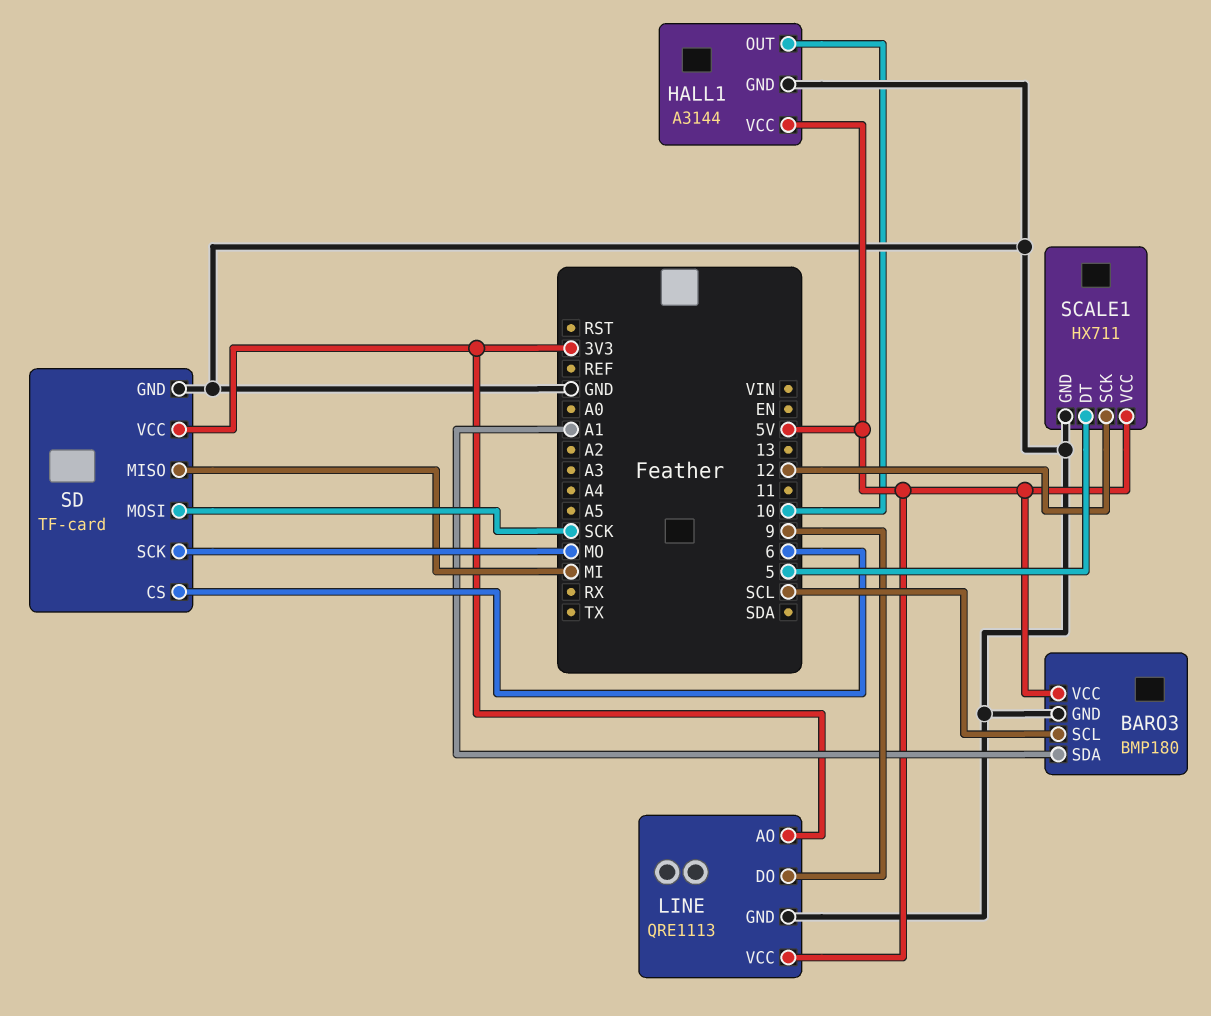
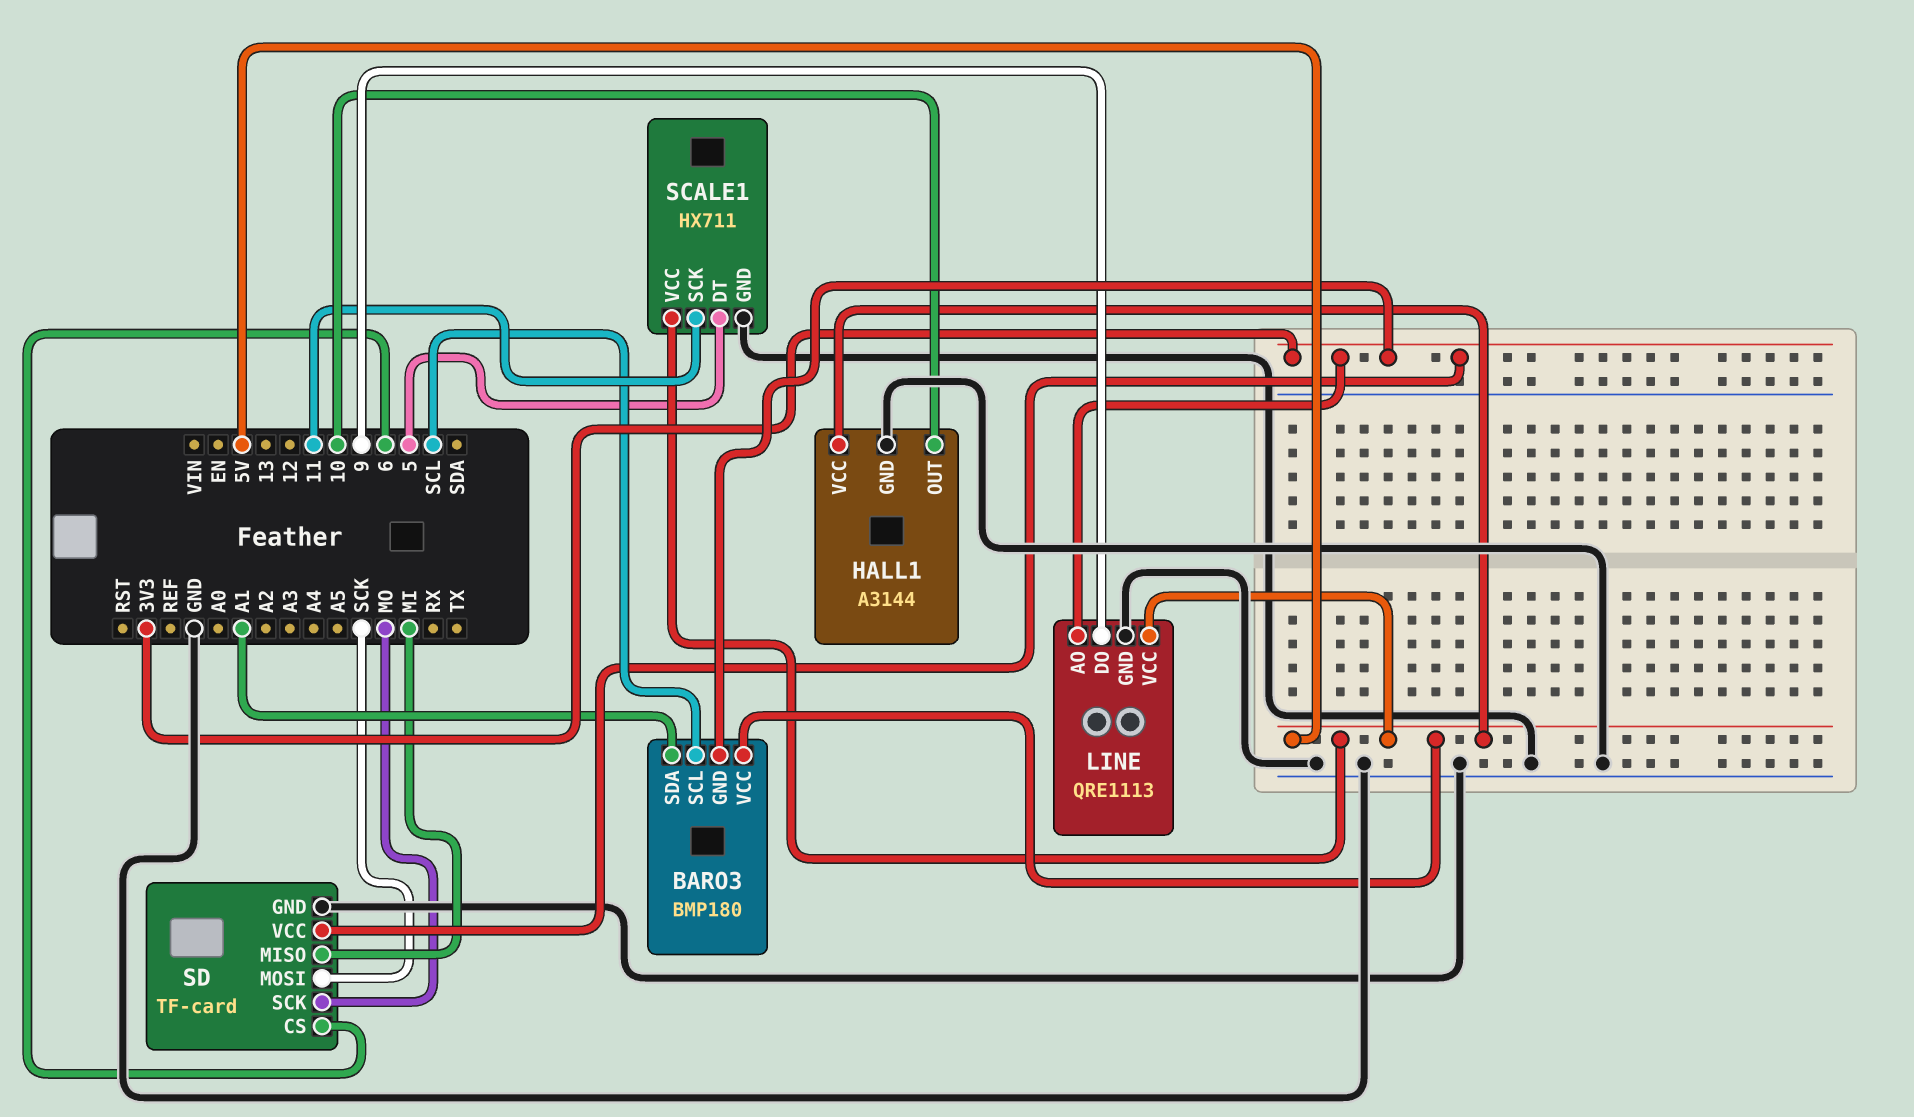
BARO3 pin GND: GND -> 3V3
SCALE1 pin SCK: 12 -> 11

